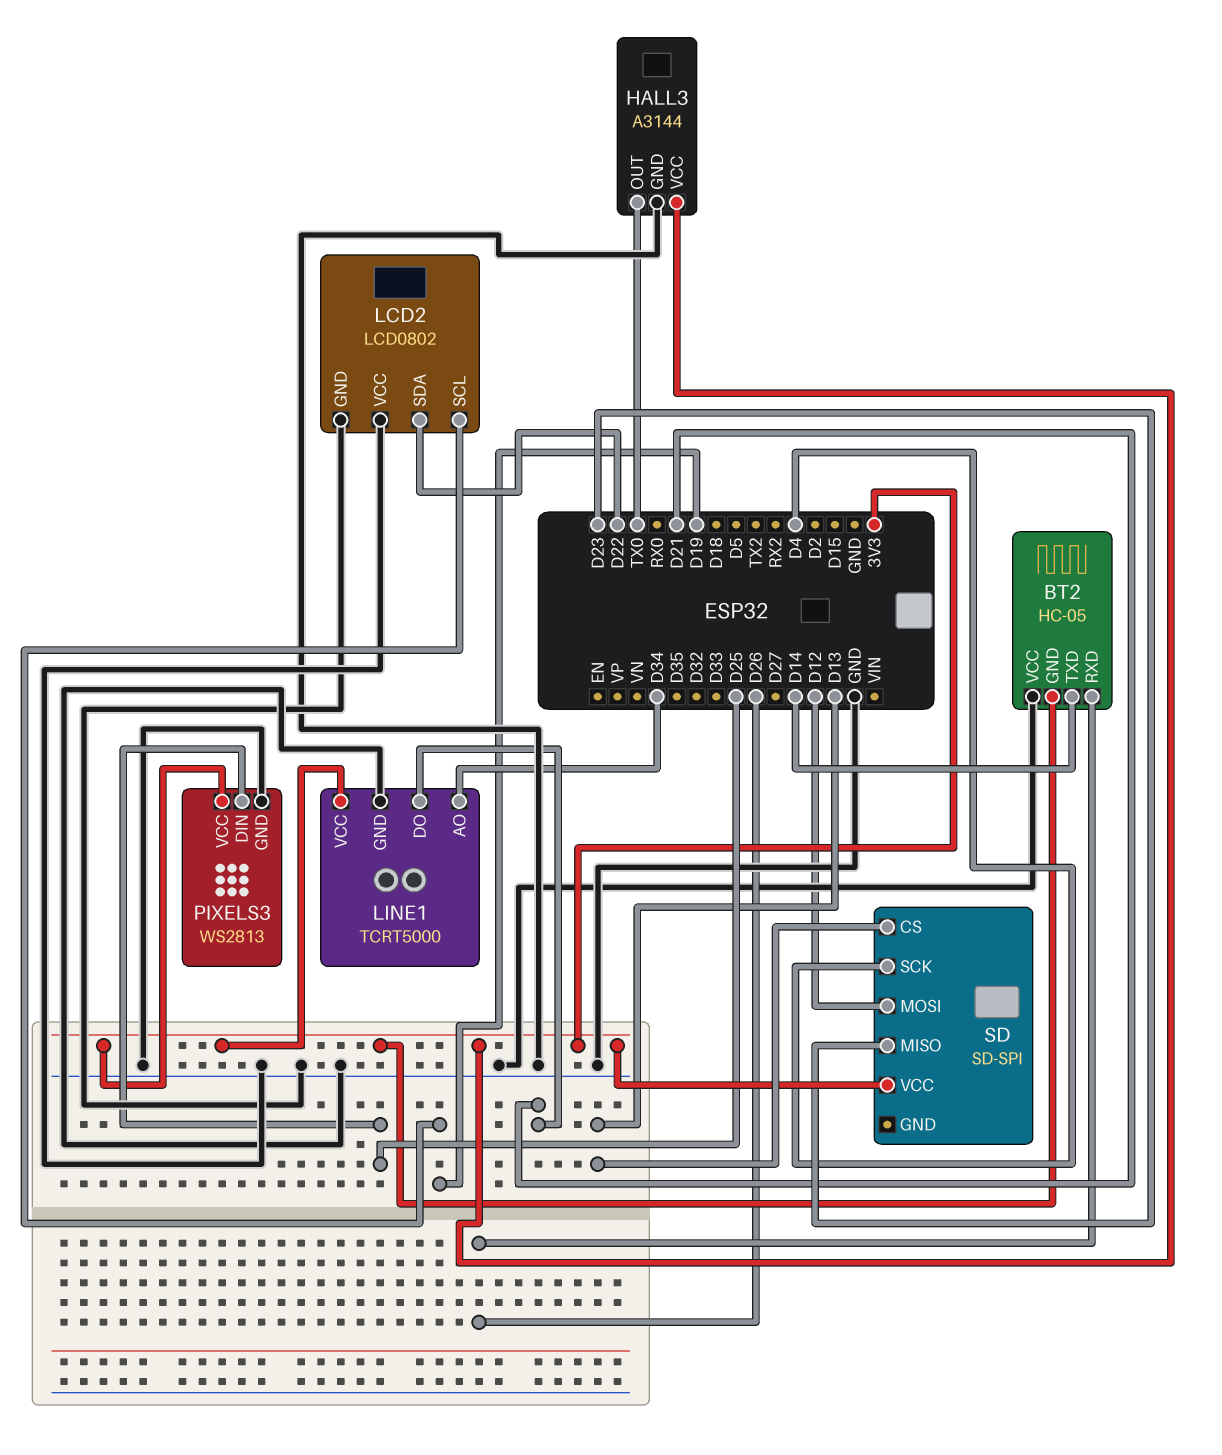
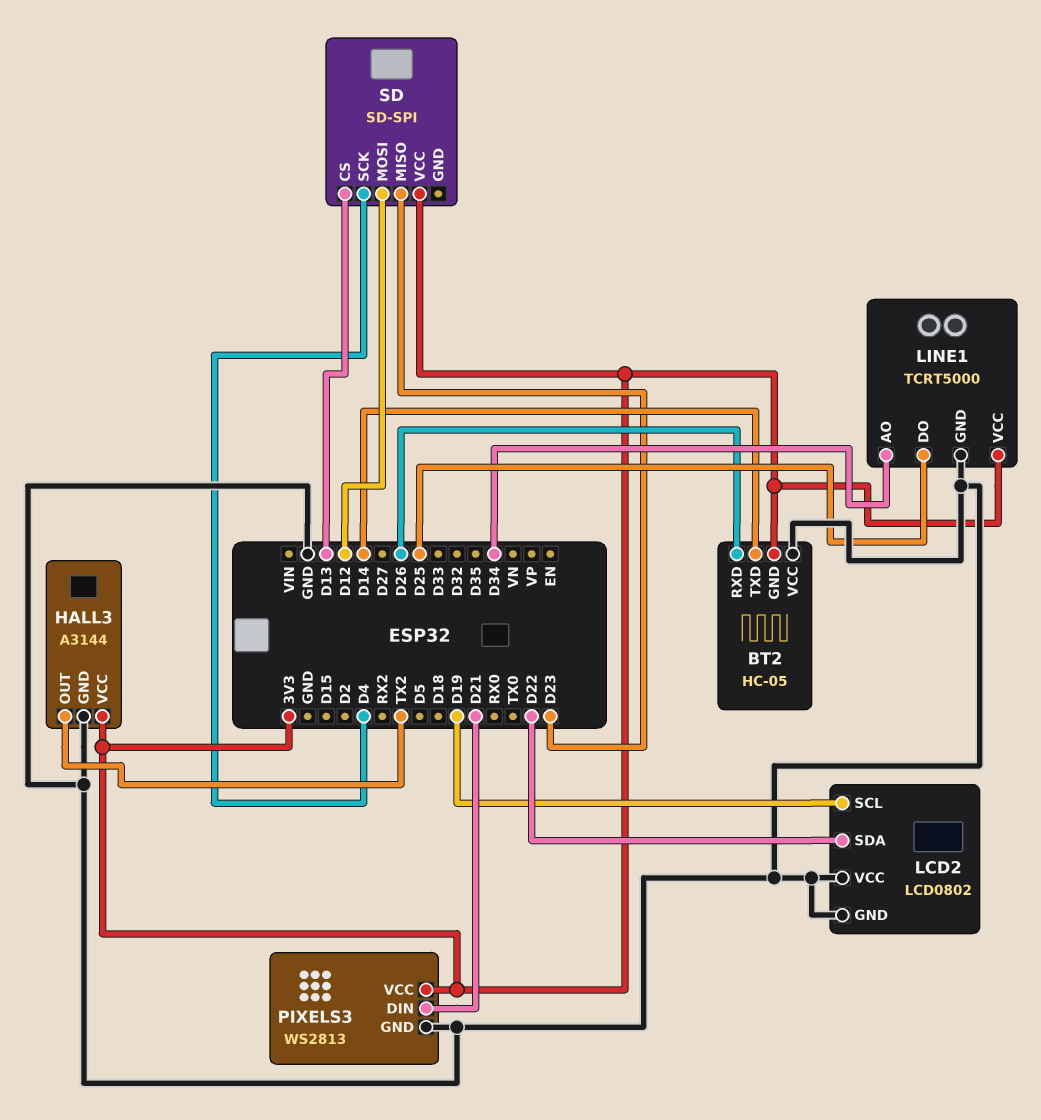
HALL3 pin OUT: TX0 -> TX2
LINE1 pin DO: D21 -> D25
PIXELS3 pin DIN: D25 -> D21

